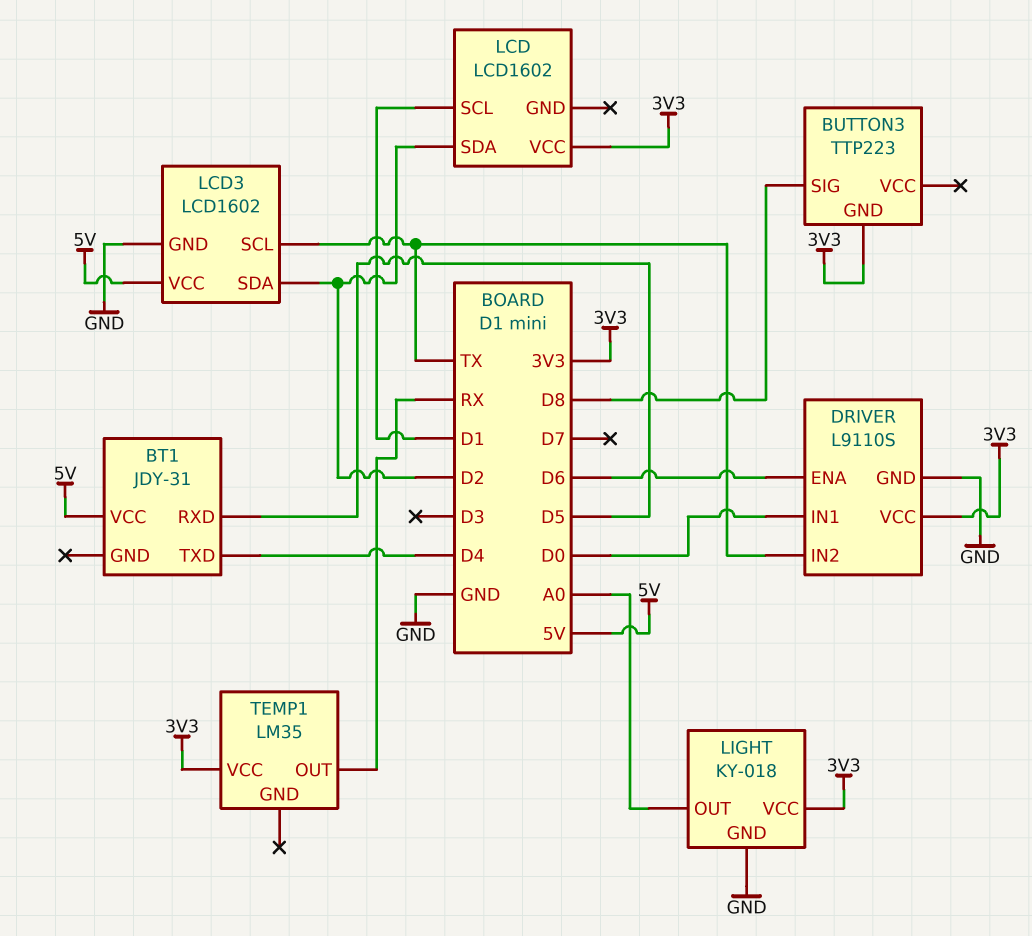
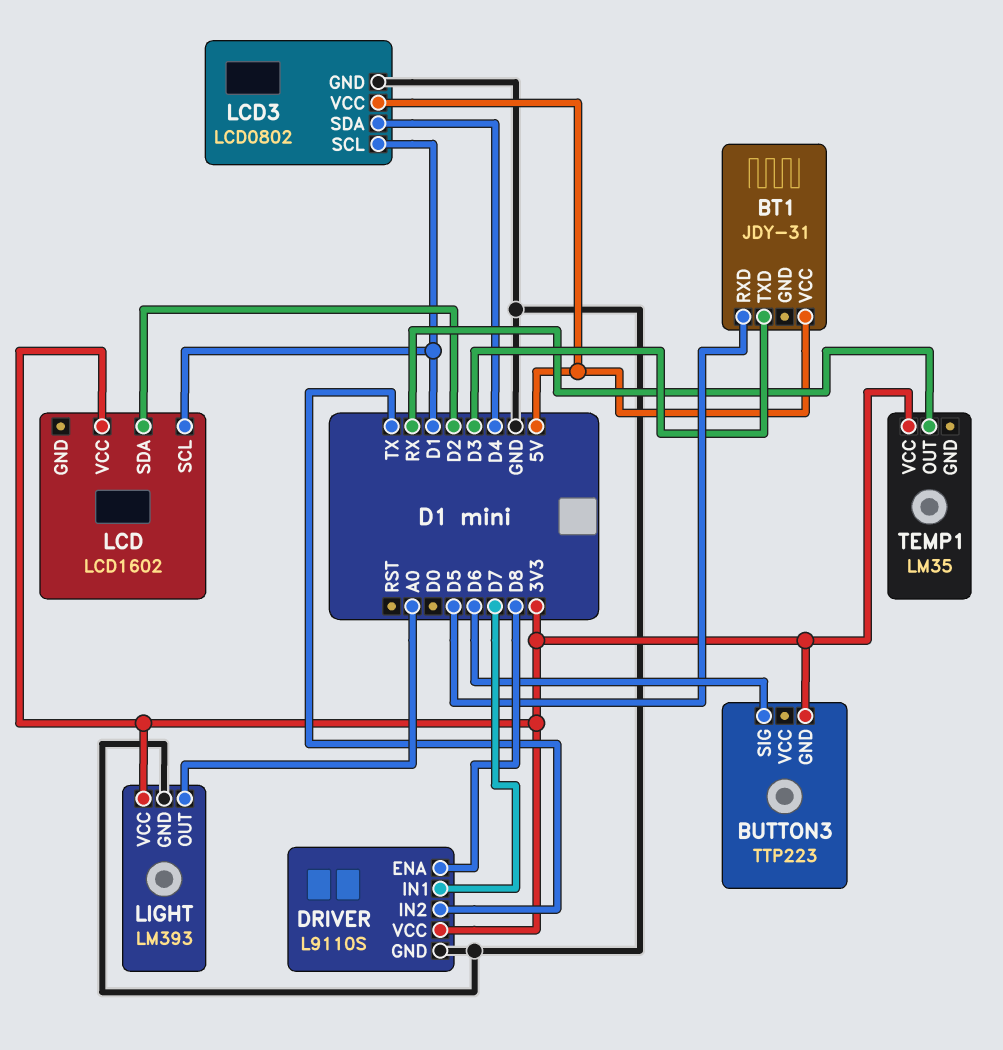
BT1 pin TXD: D4 -> D3
BUTTON3 pin SIG: D8 -> D6
DRIVER pin ENA: D6 -> D8
DRIVER pin IN1: D0 -> D7
LCD3: LCD1602 -> LCD0802
LCD3 pin SCL: TX -> D1
LCD3 pin SDA: D2 -> D4
LIGHT: KY-018 -> LM393

